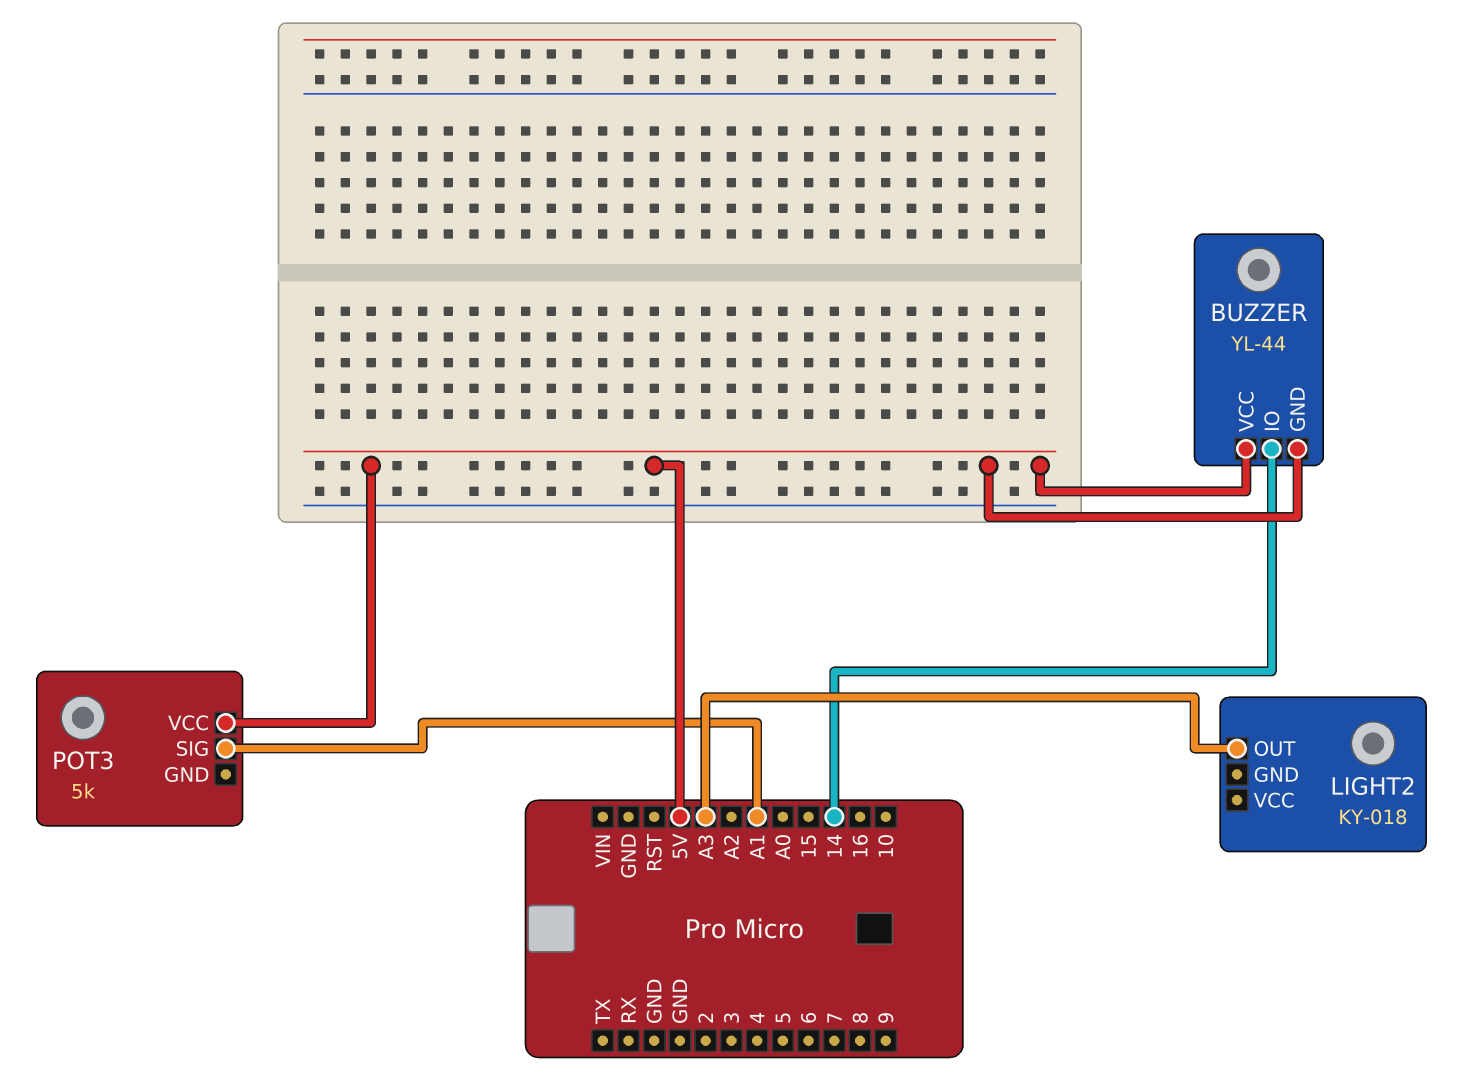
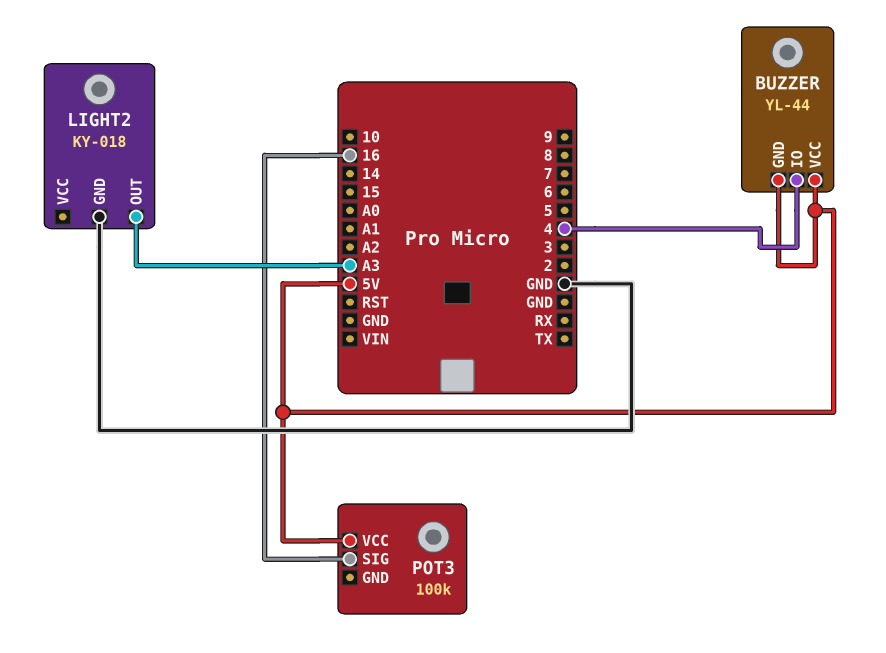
BUZZER pin IO: 14 -> 4
LIGHT2 pin GND: none -> GND
POT3: 5k -> 100k
POT3 pin SIG: A1 -> 16

